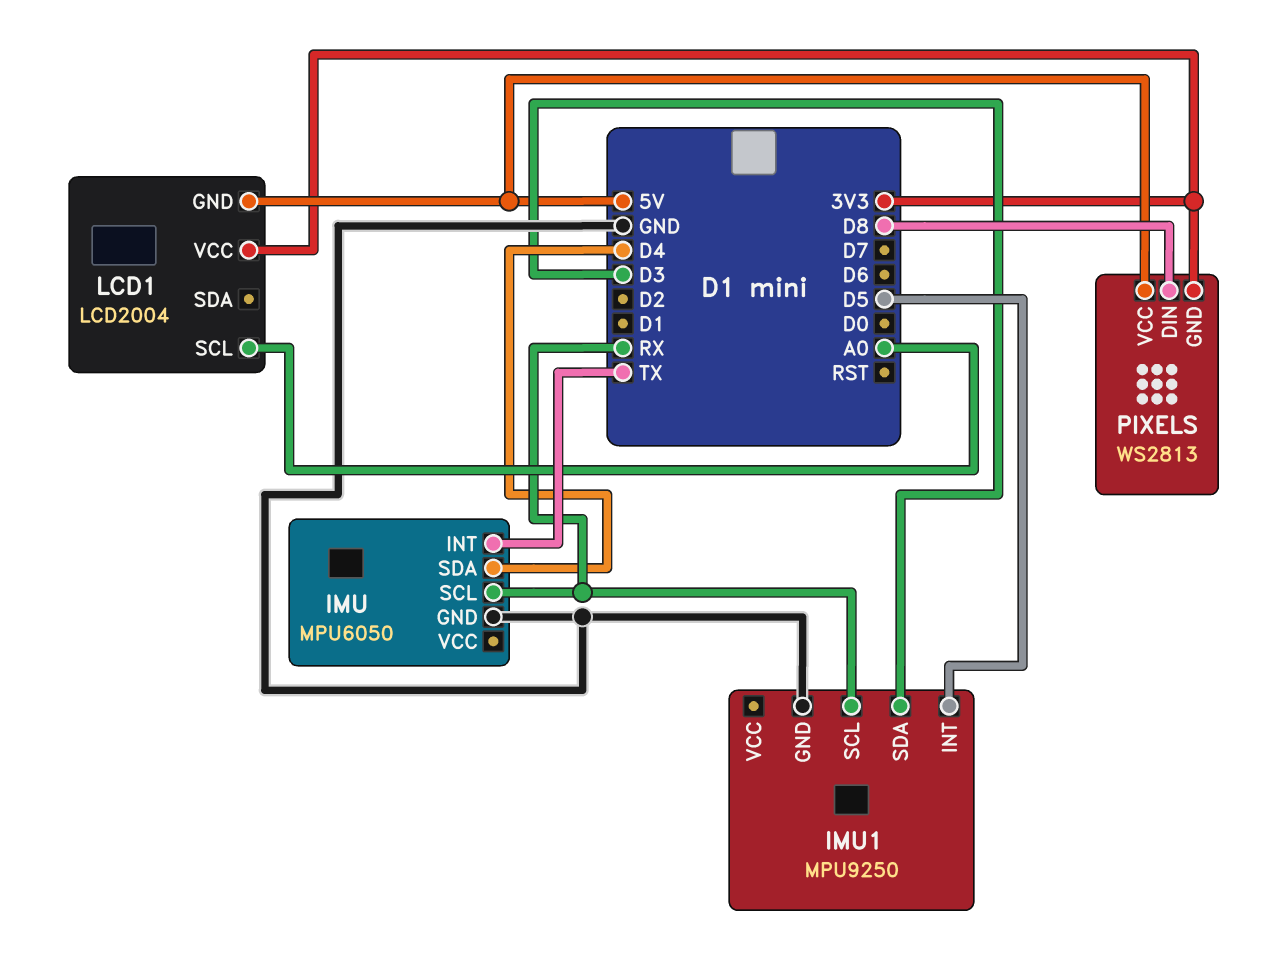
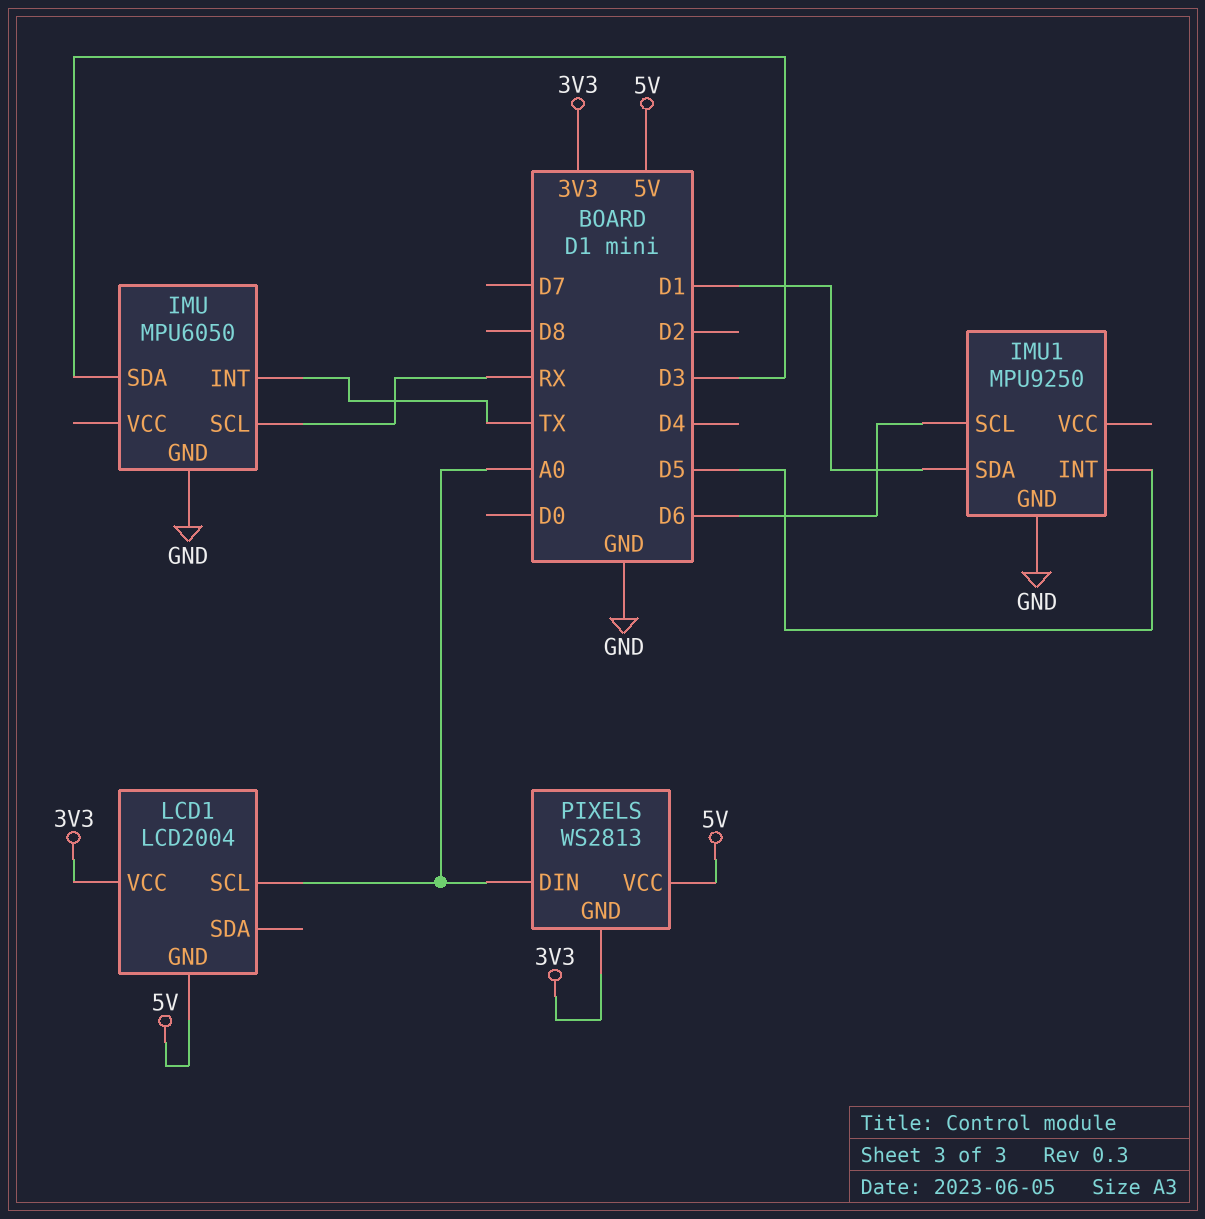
IMU pin SDA: D4 -> D3
IMU1 pin SCL: RX -> D6
IMU1 pin SDA: D3 -> D1
PIXELS pin DIN: D8 -> A0

